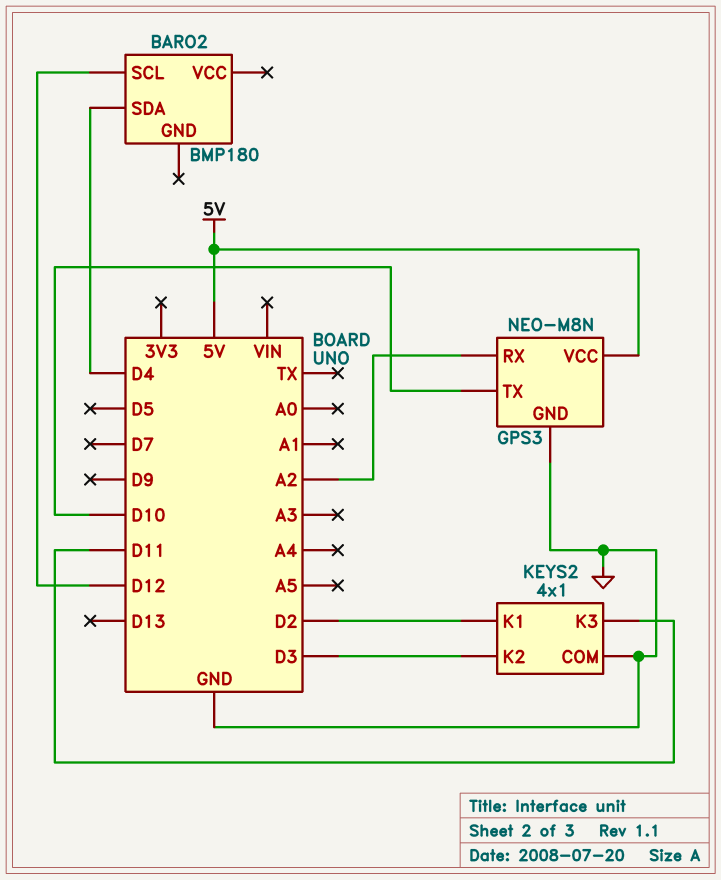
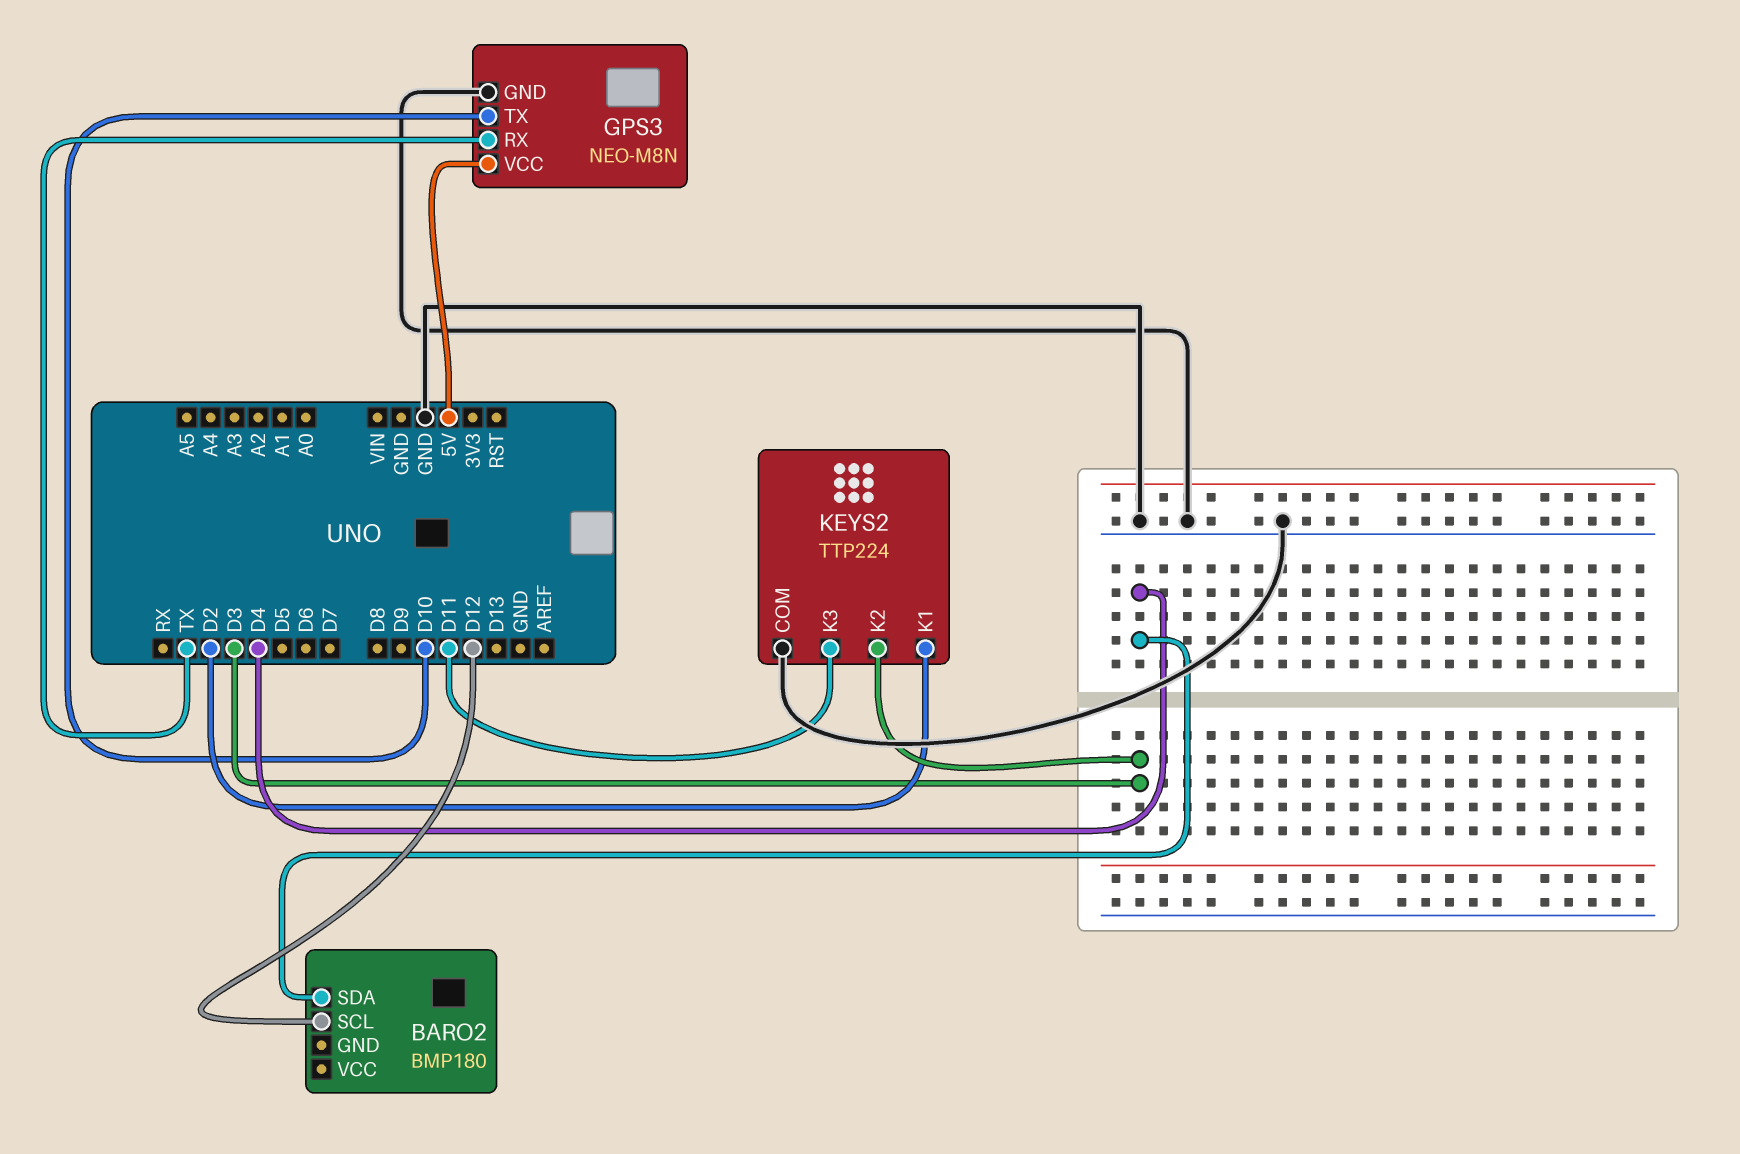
GPS3 pin RX: A2 -> TX
KEYS2: 4x1 -> TTP224

